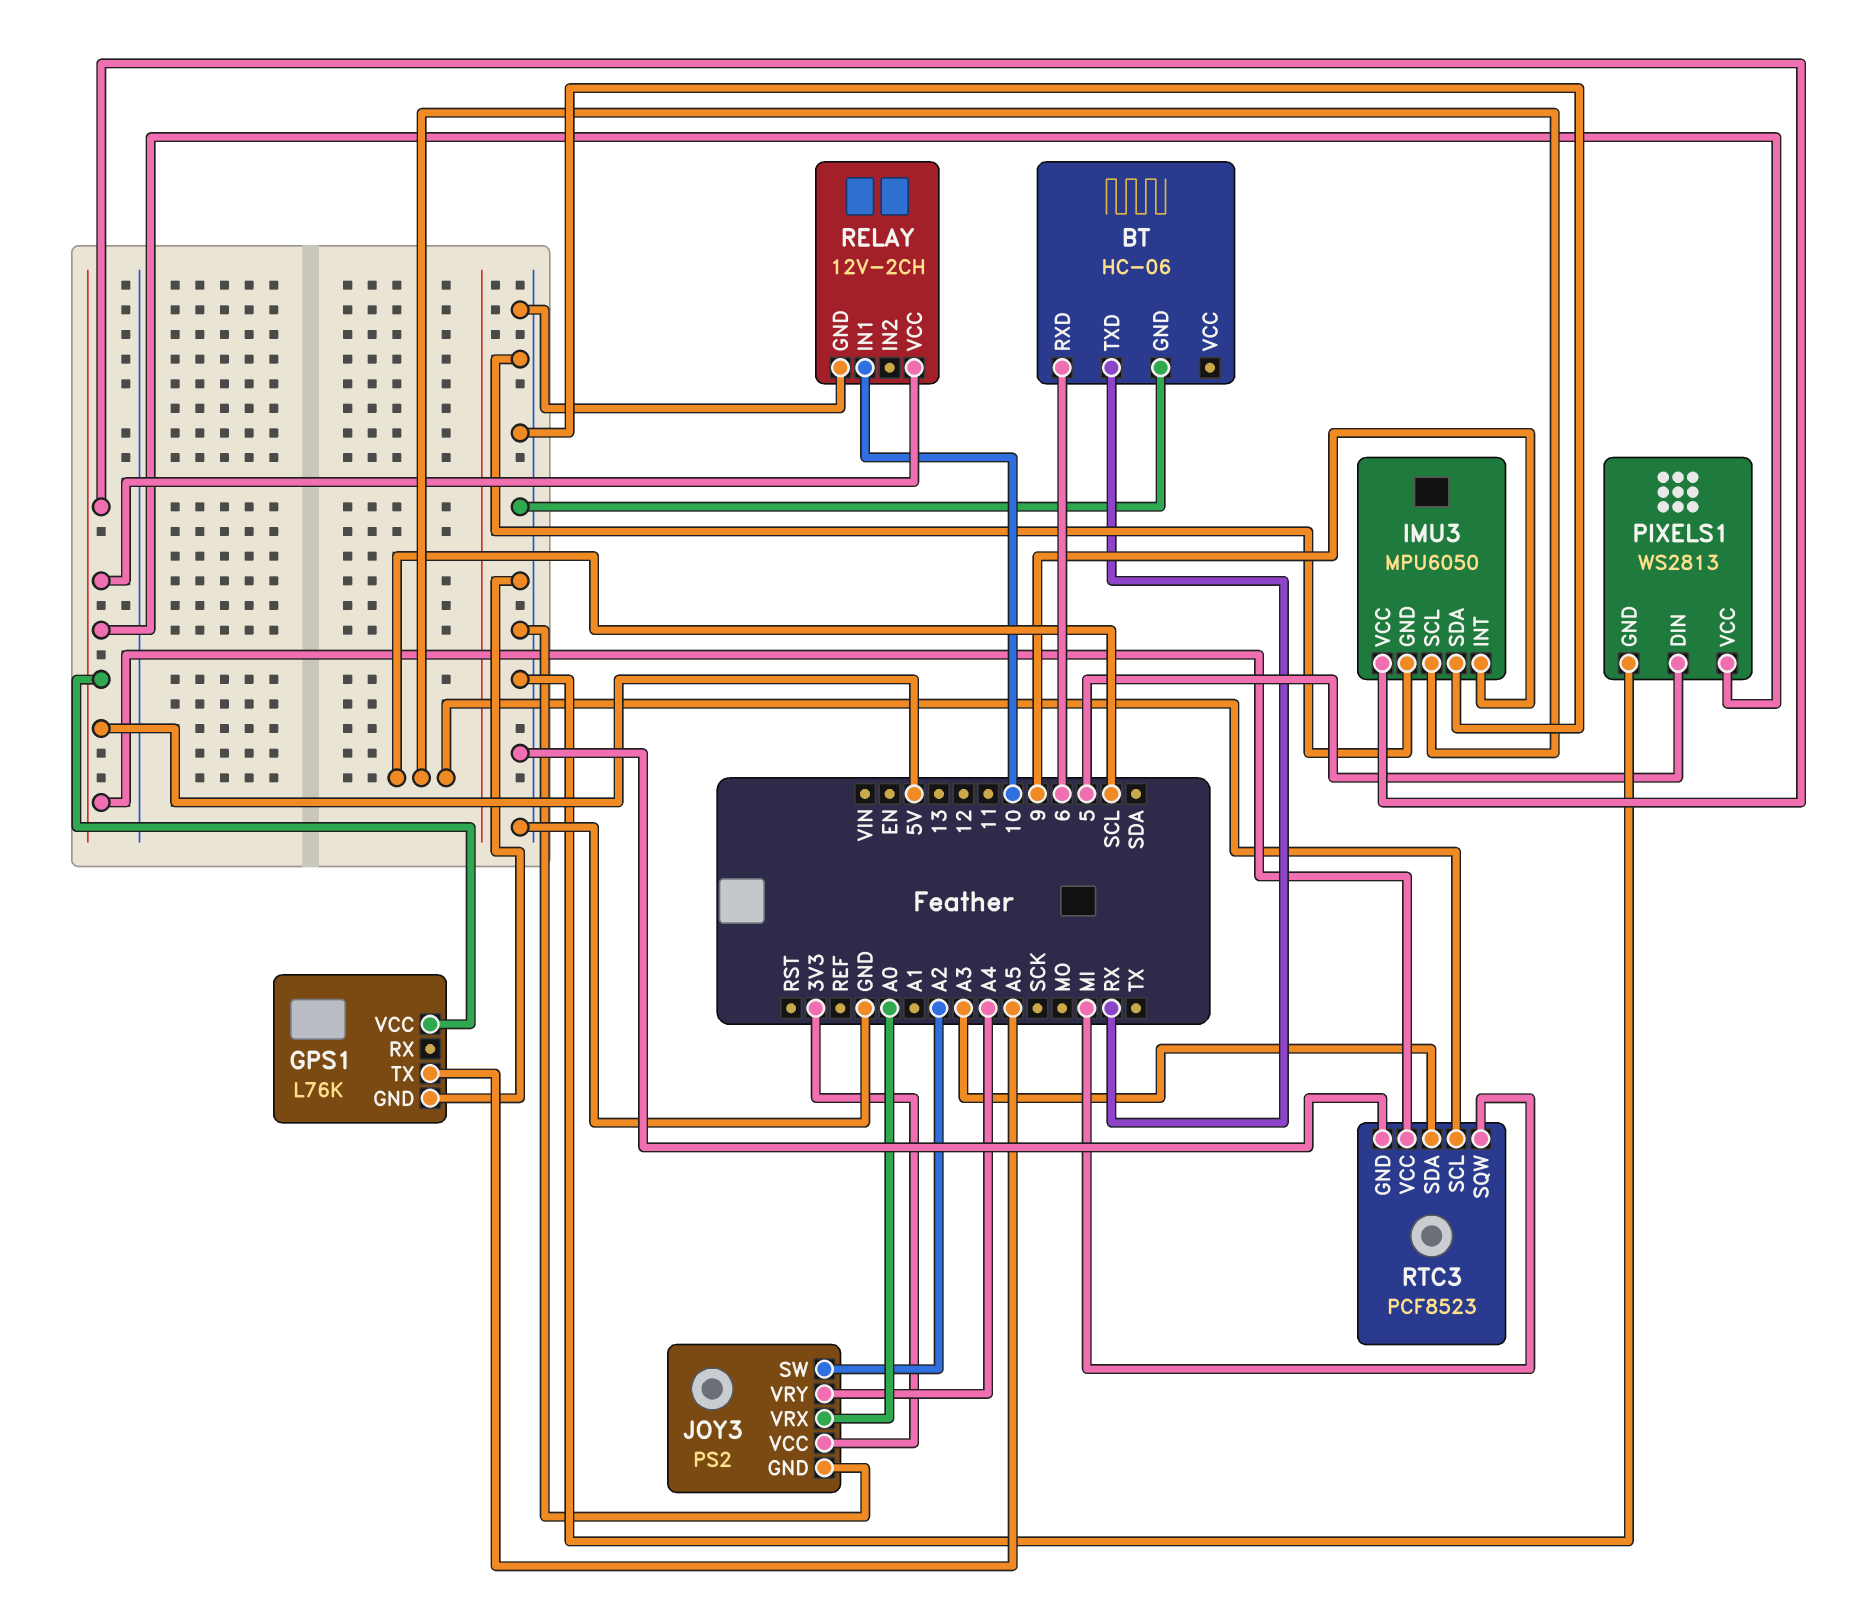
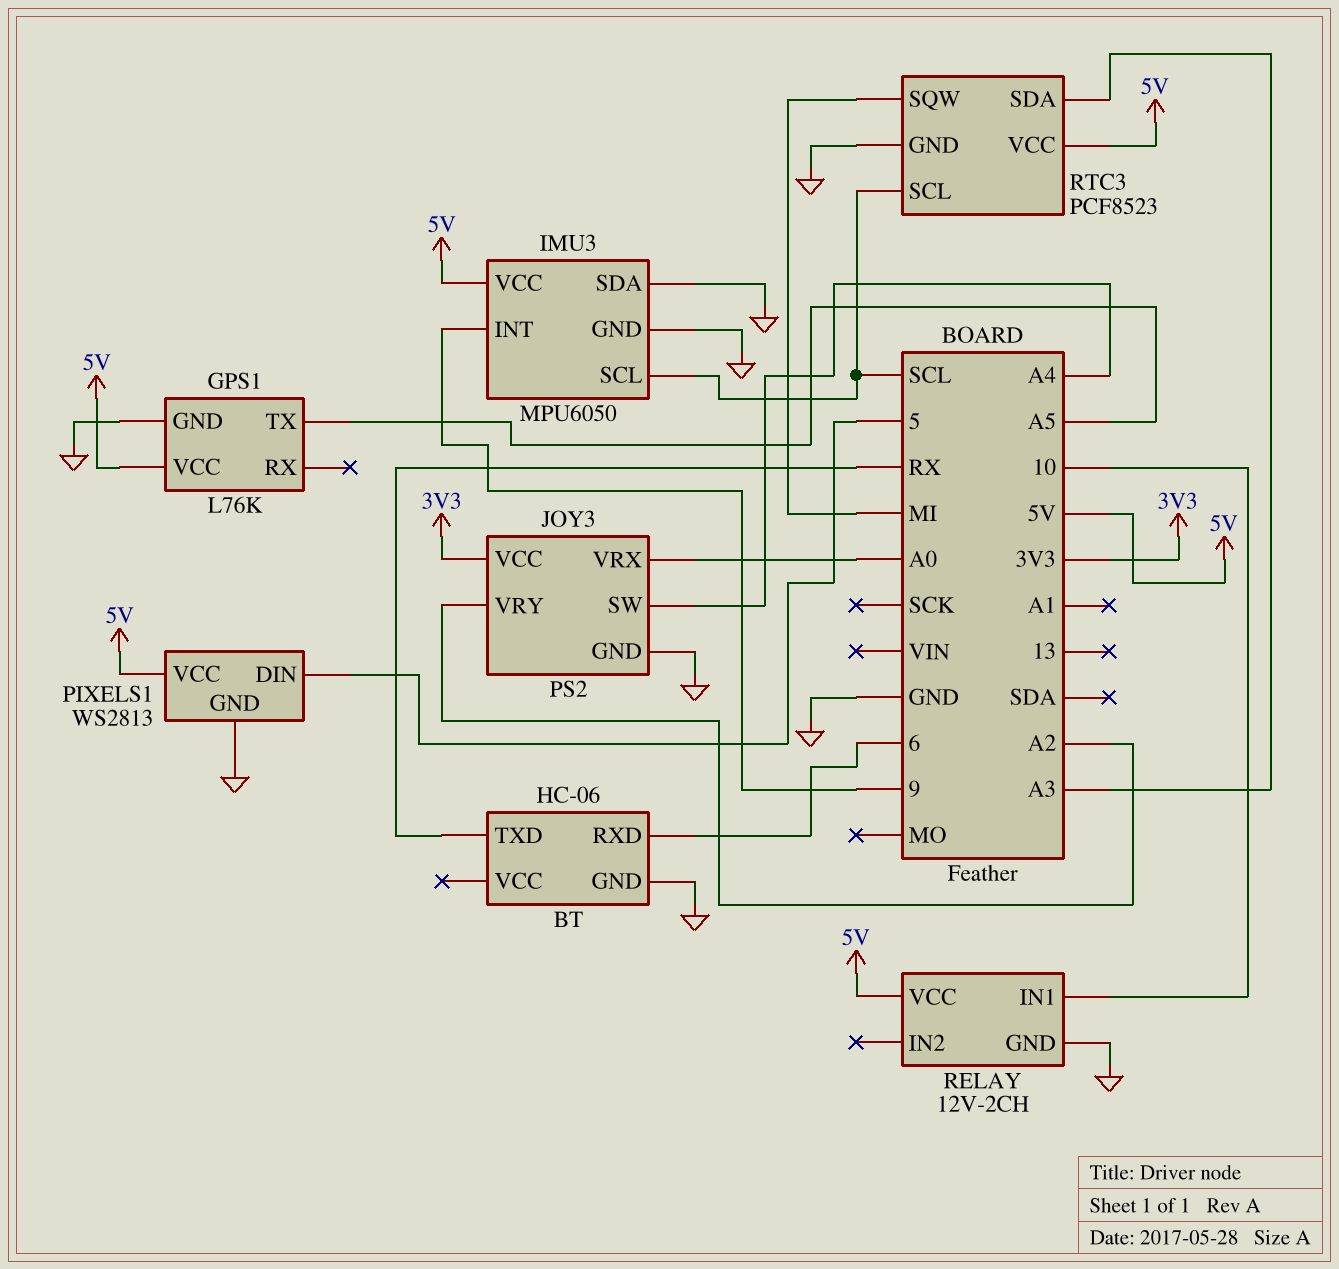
JOY3 pin SW: A2 -> A4
JOY3 pin VRY: A4 -> A2

